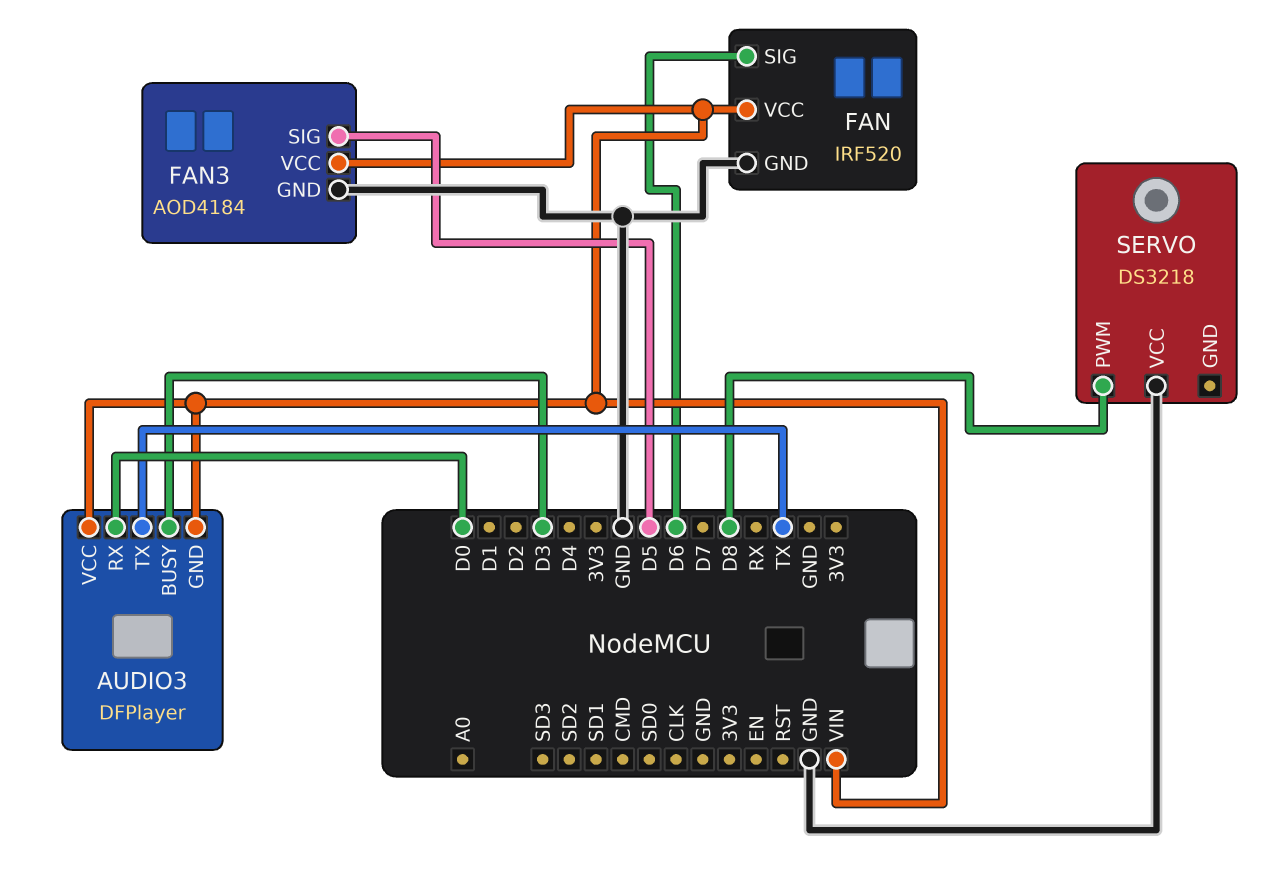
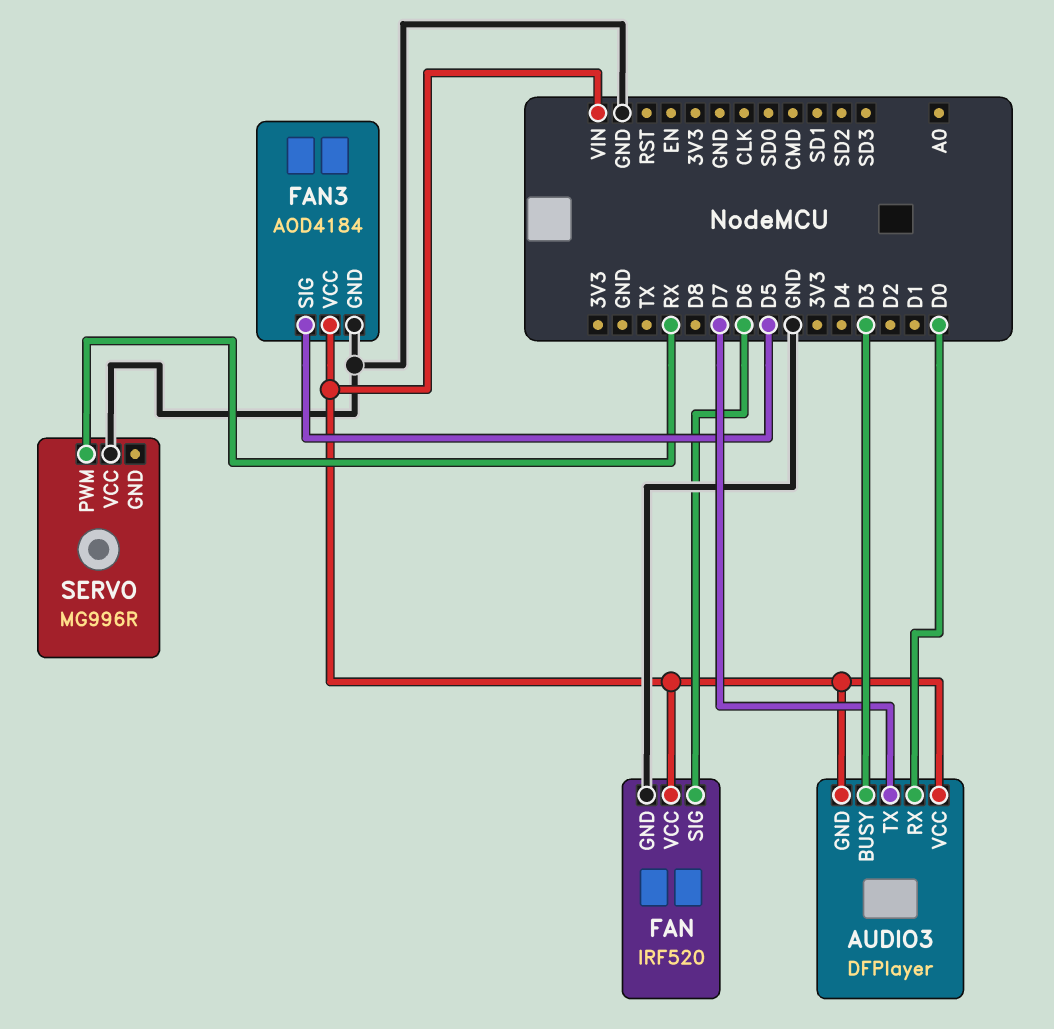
AUDIO3 pin TX: TX -> D7
SERVO: DS3218 -> MG996R
SERVO pin PWM: D8 -> RX

